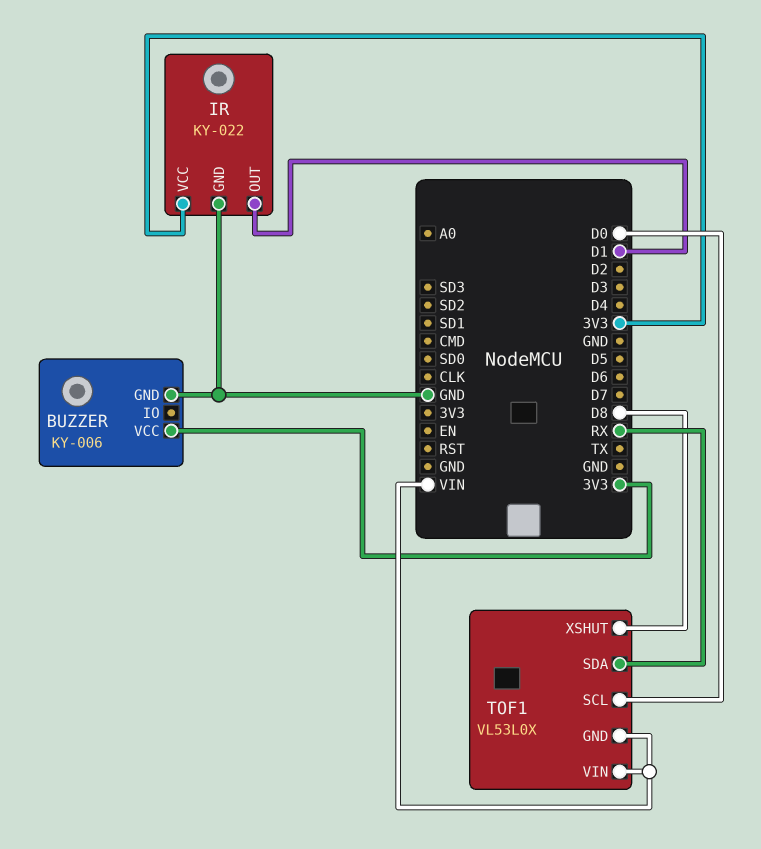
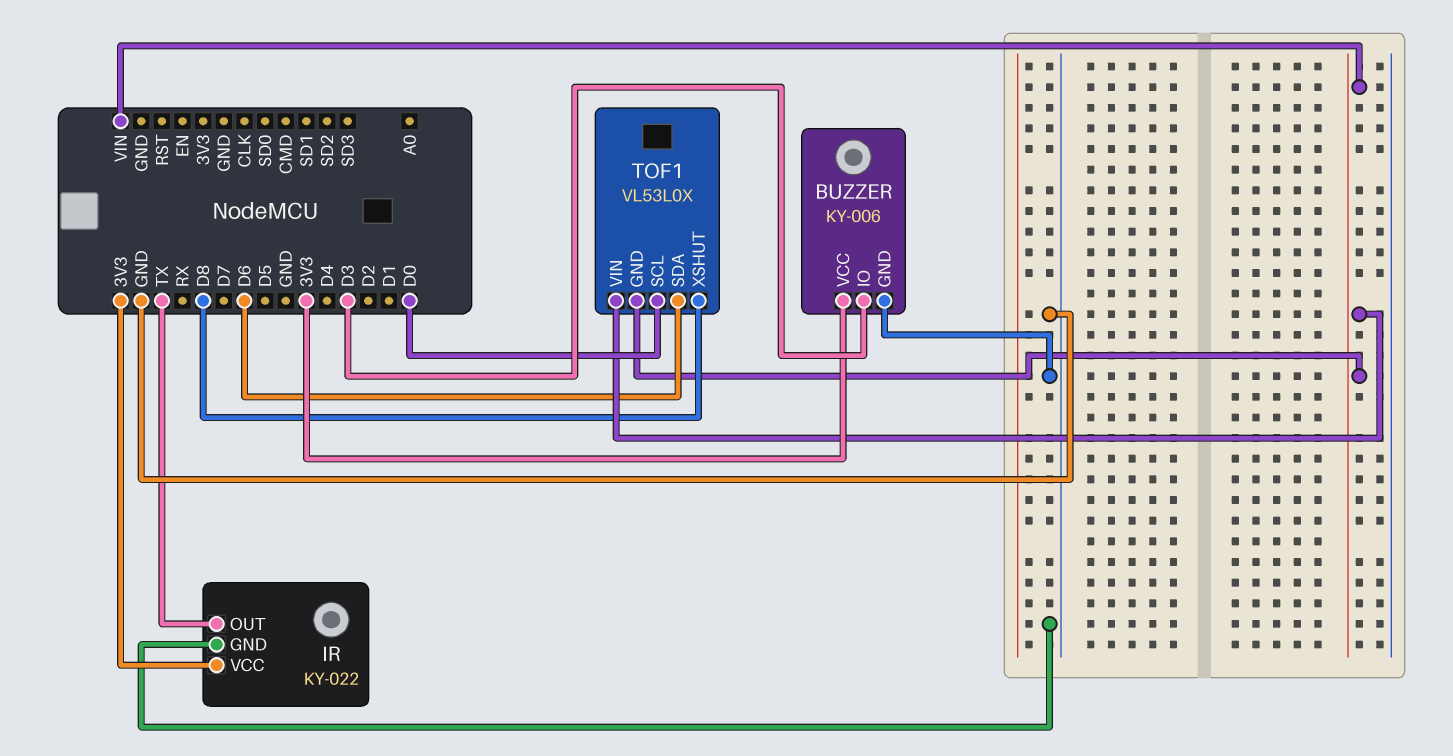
BUZZER pin IO: none -> D3
IR pin OUT: D1 -> TX
TOF1 pin SDA: RX -> D6

